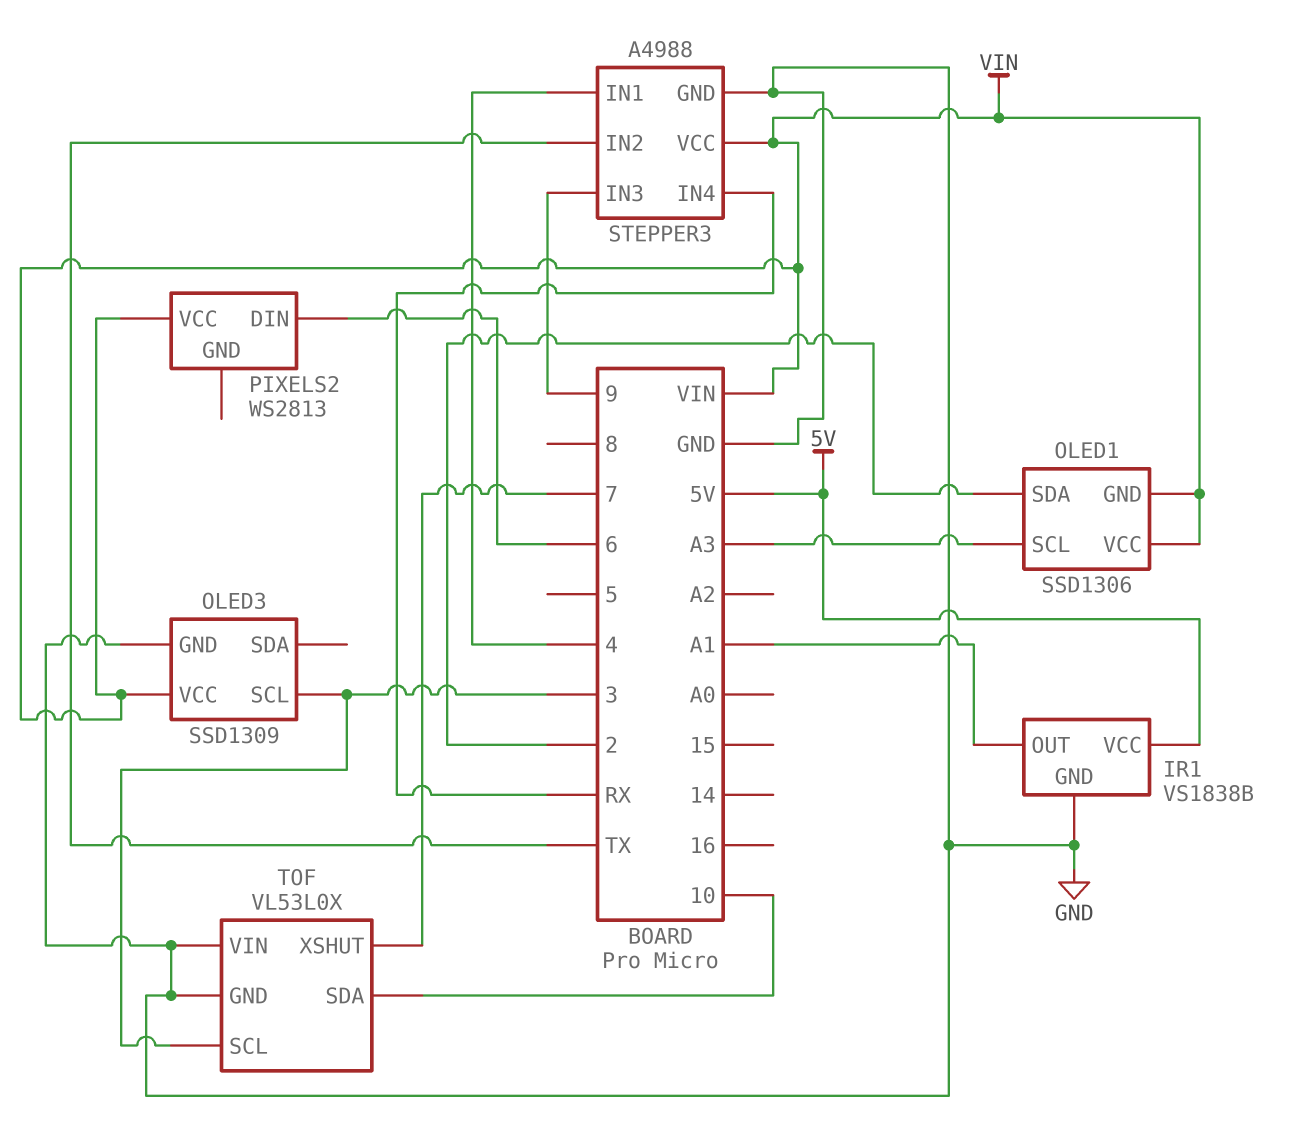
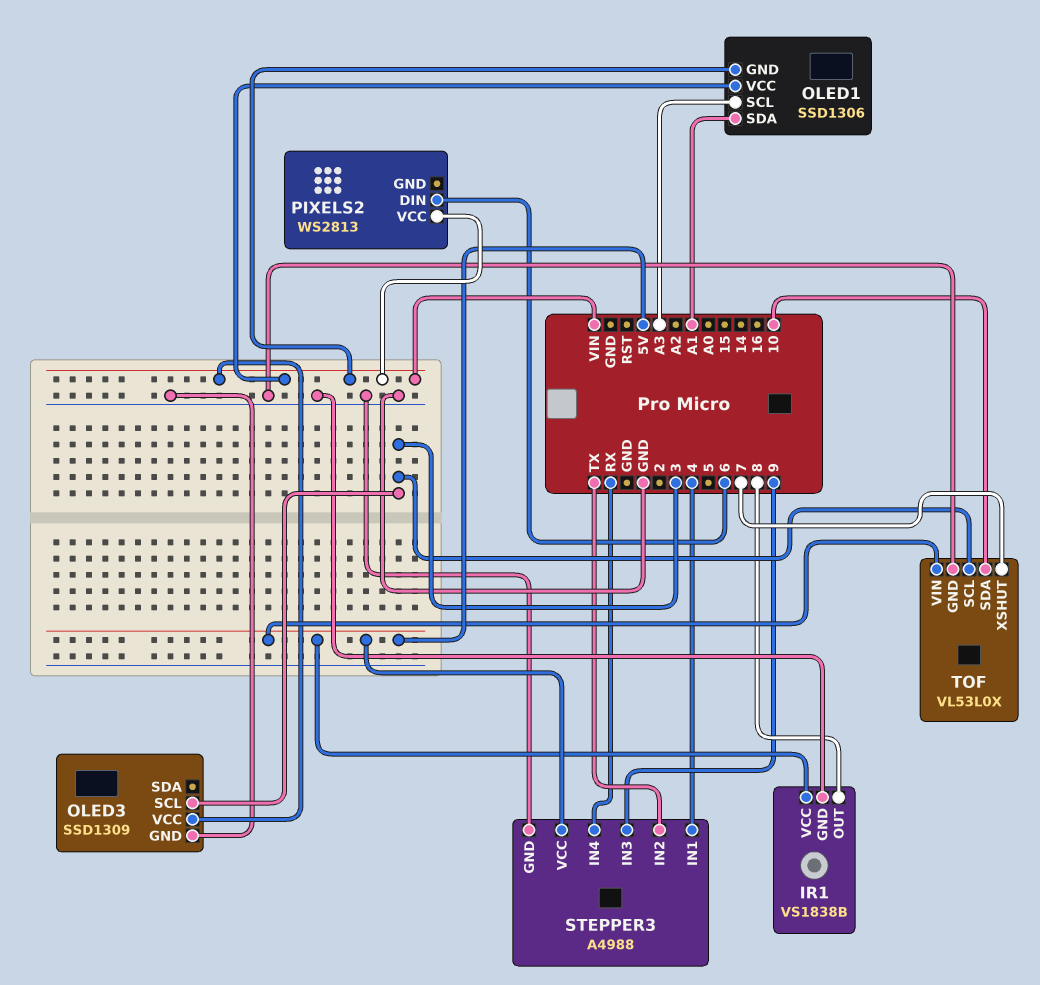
IR1 pin OUT: A1 -> 8
OLED1 pin SDA: 2 -> A1
STEPPER3 pin VCC: VIN -> 5V
TOF pin VIN: GND -> 5V

